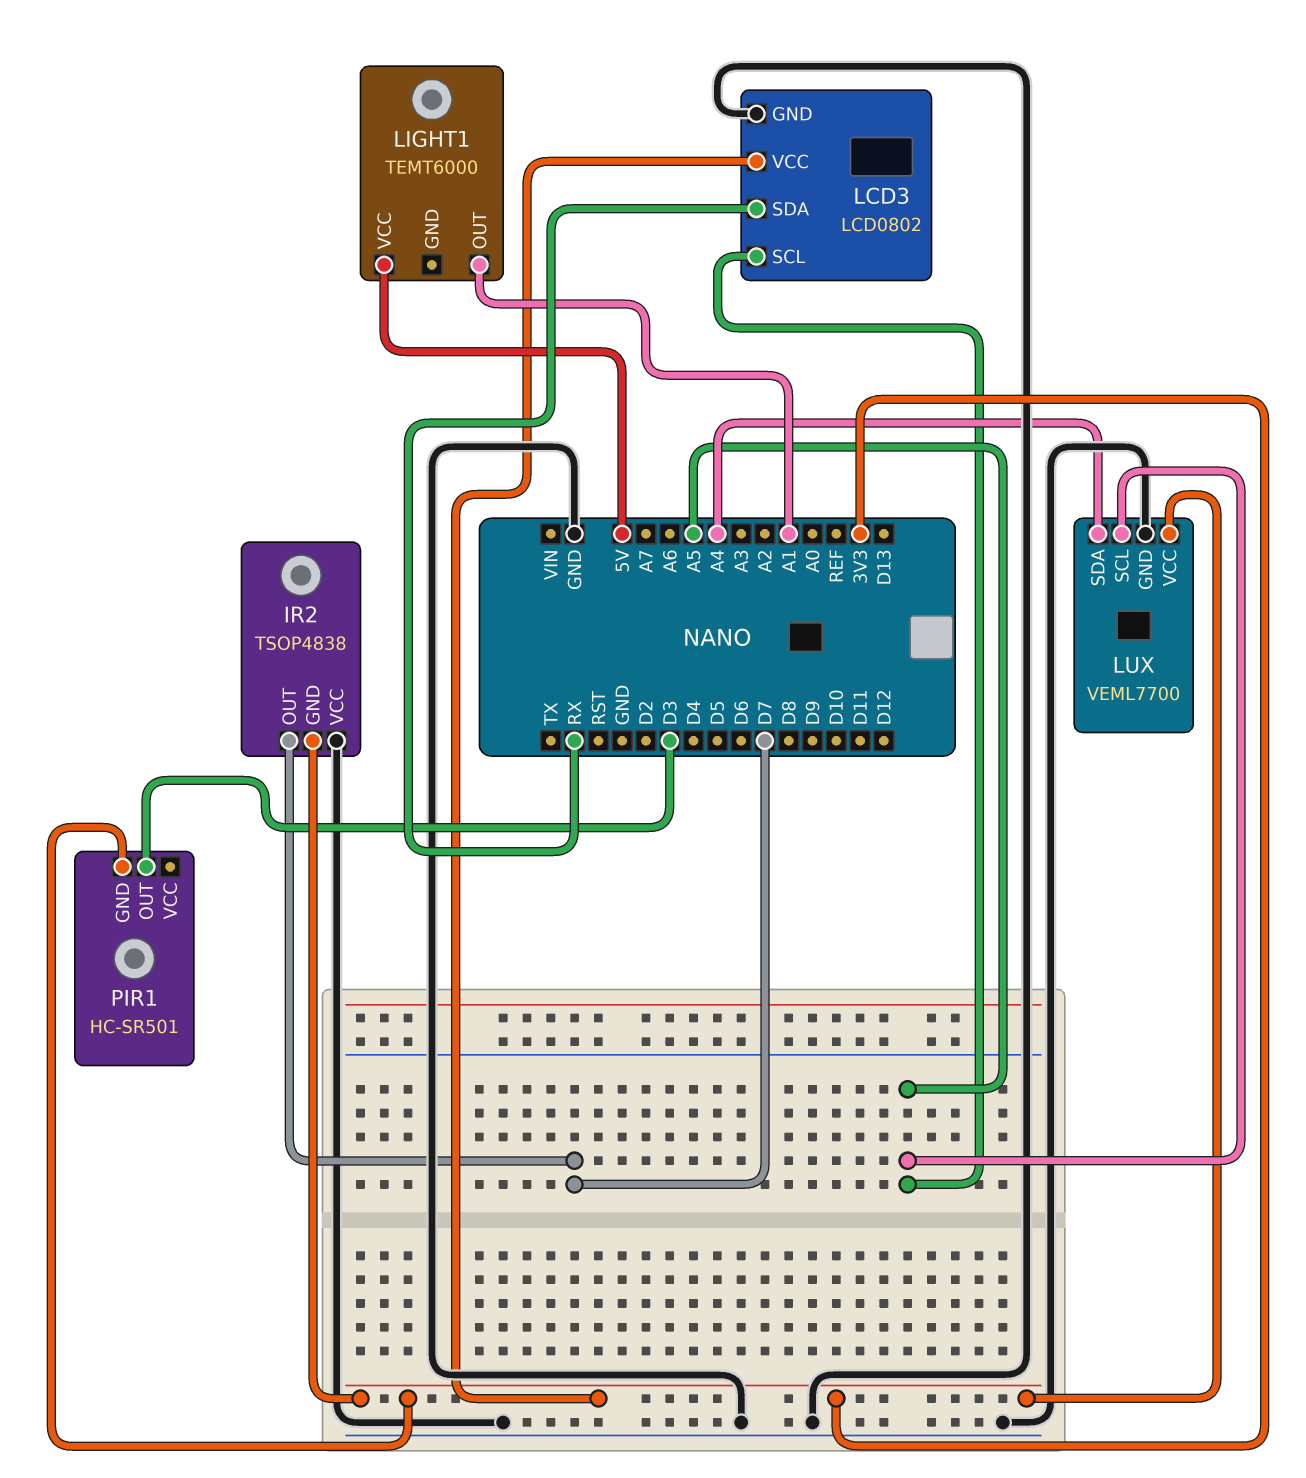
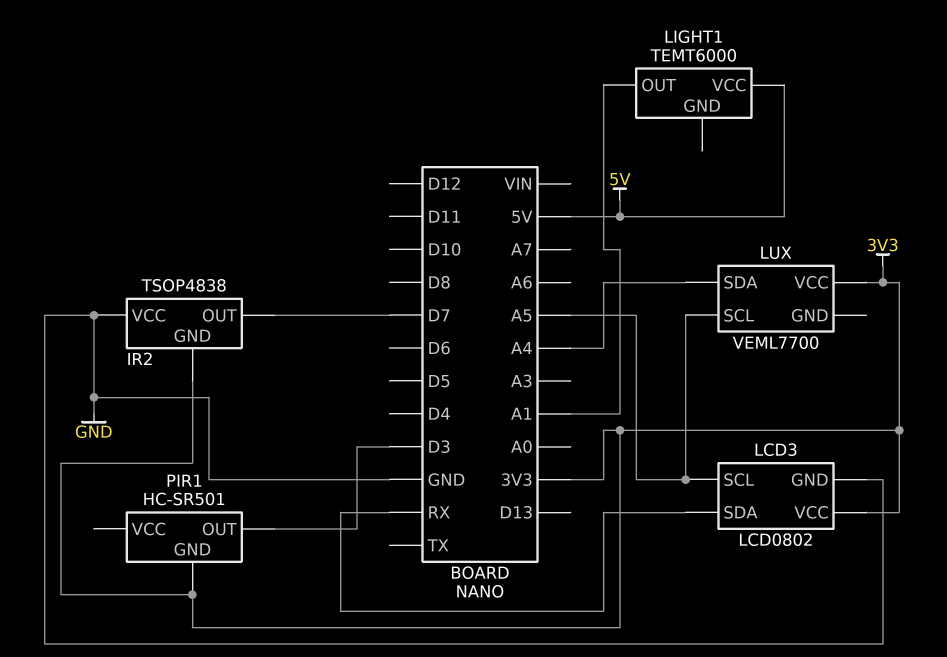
LUX pin GND: GND -> none

